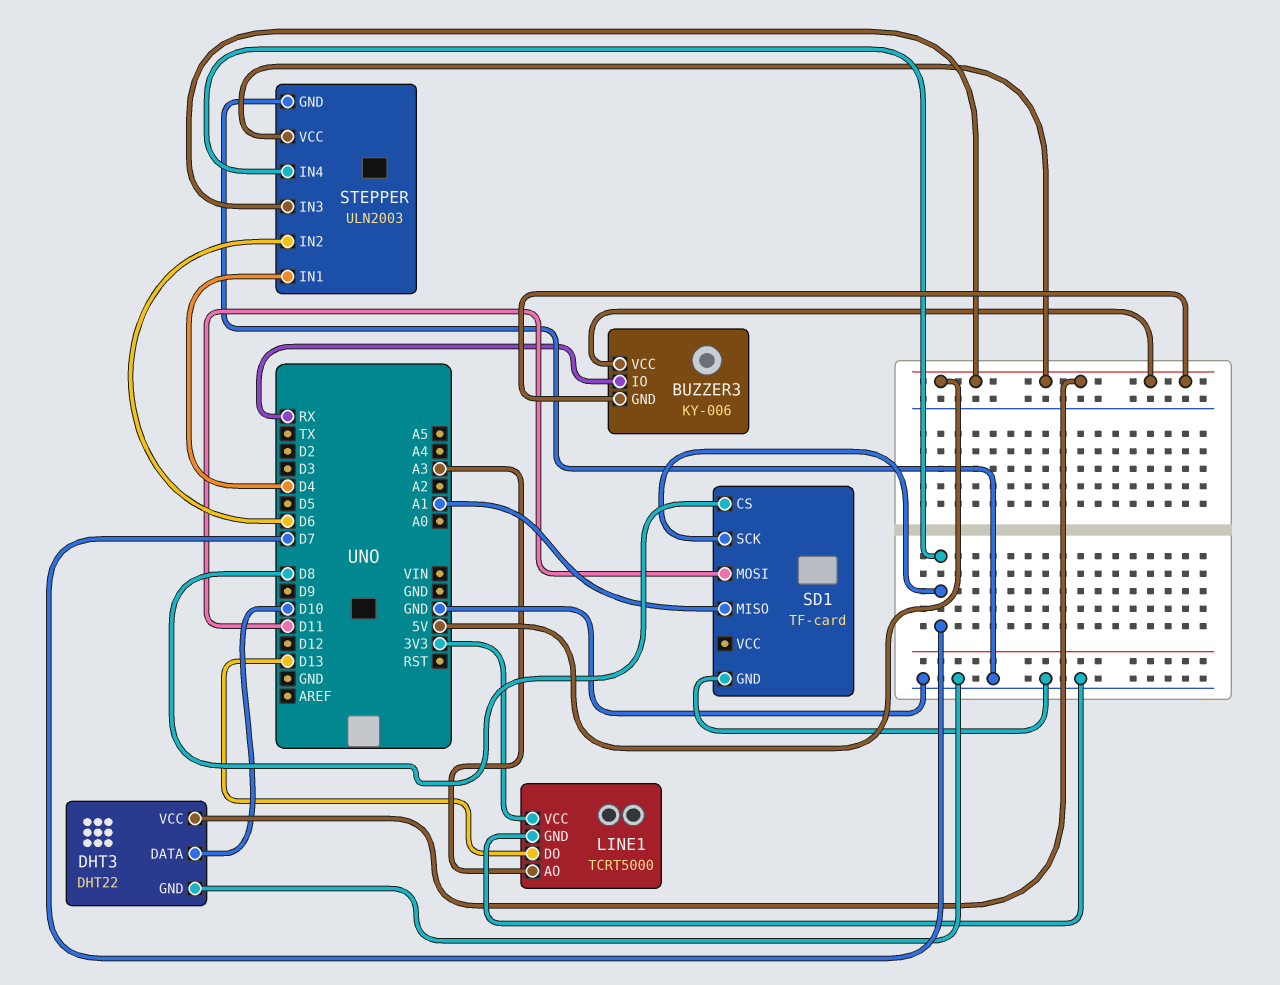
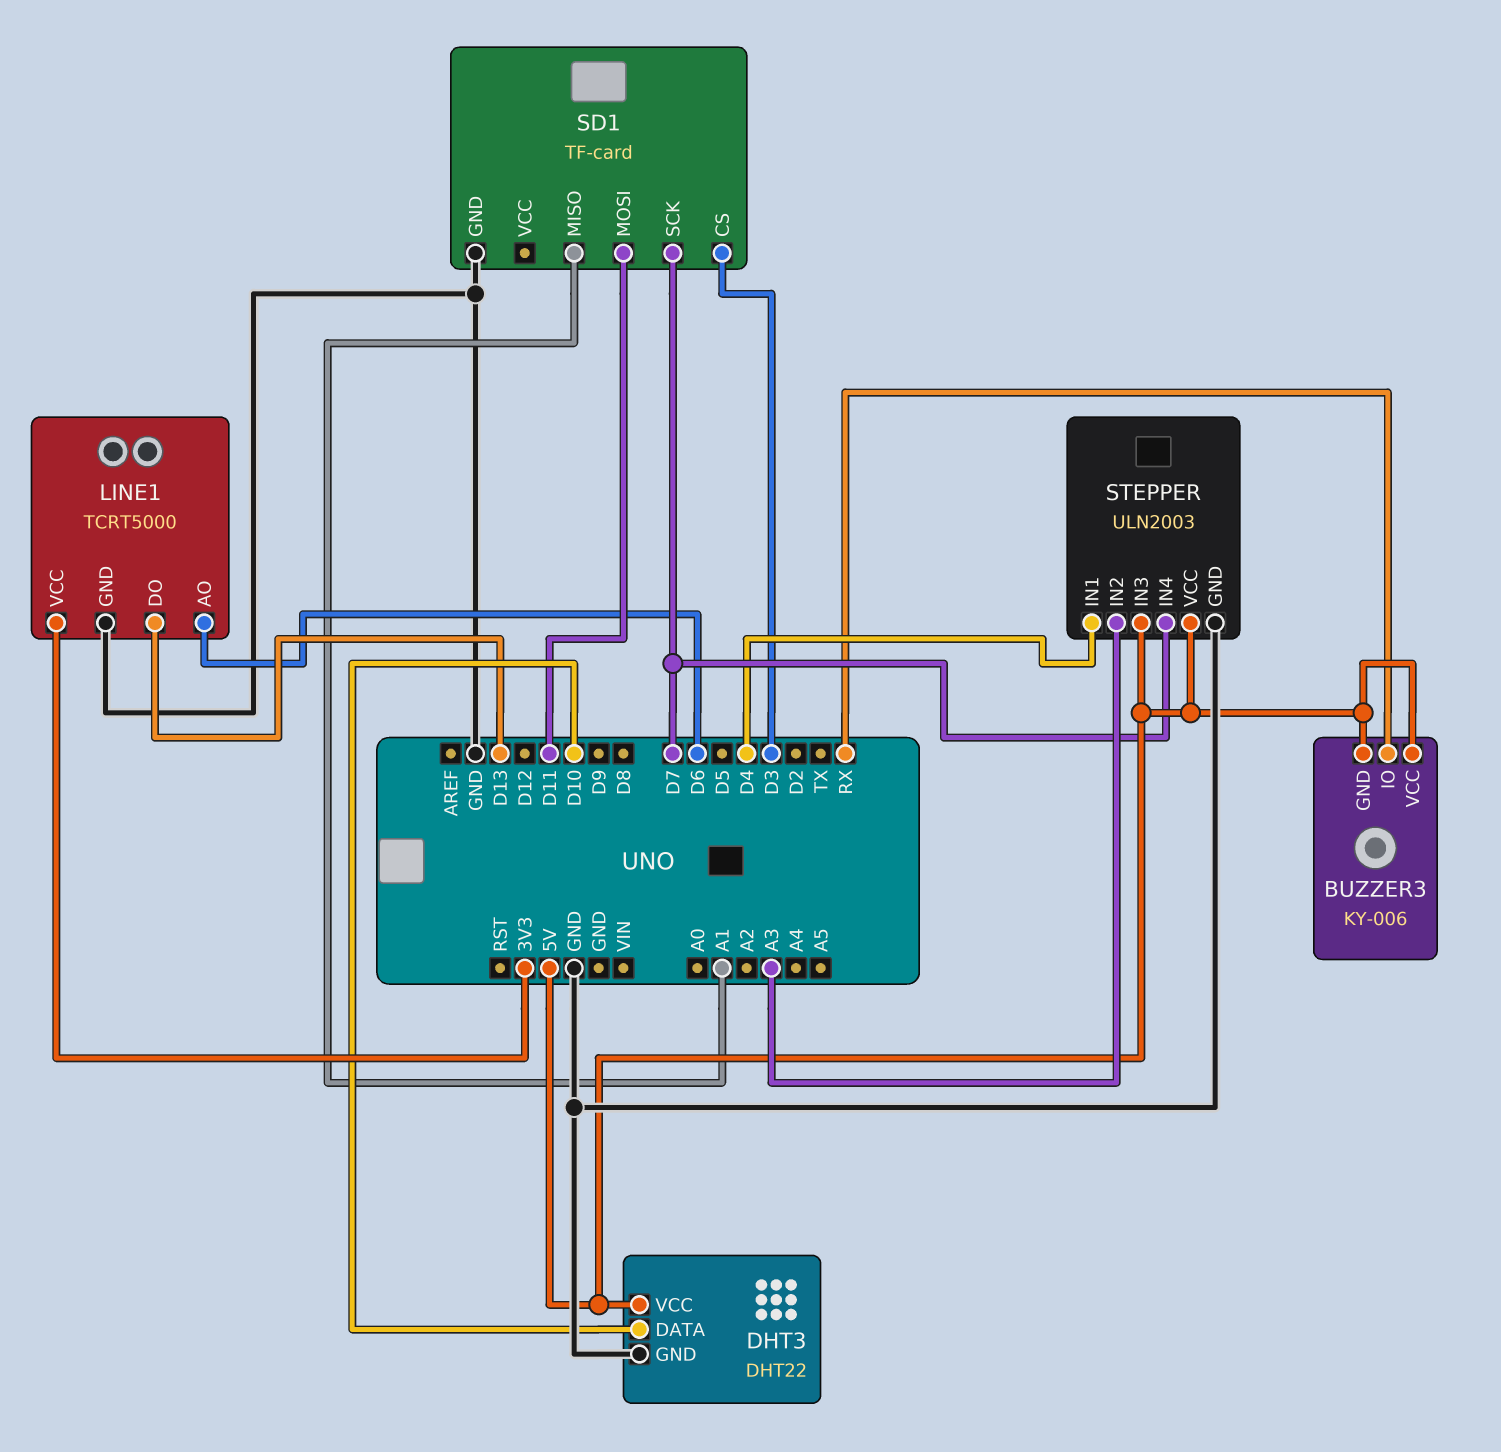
LINE1 pin AO: A3 -> D6
SD1 pin CS: D8 -> D3
STEPPER pin IN2: D6 -> A3

